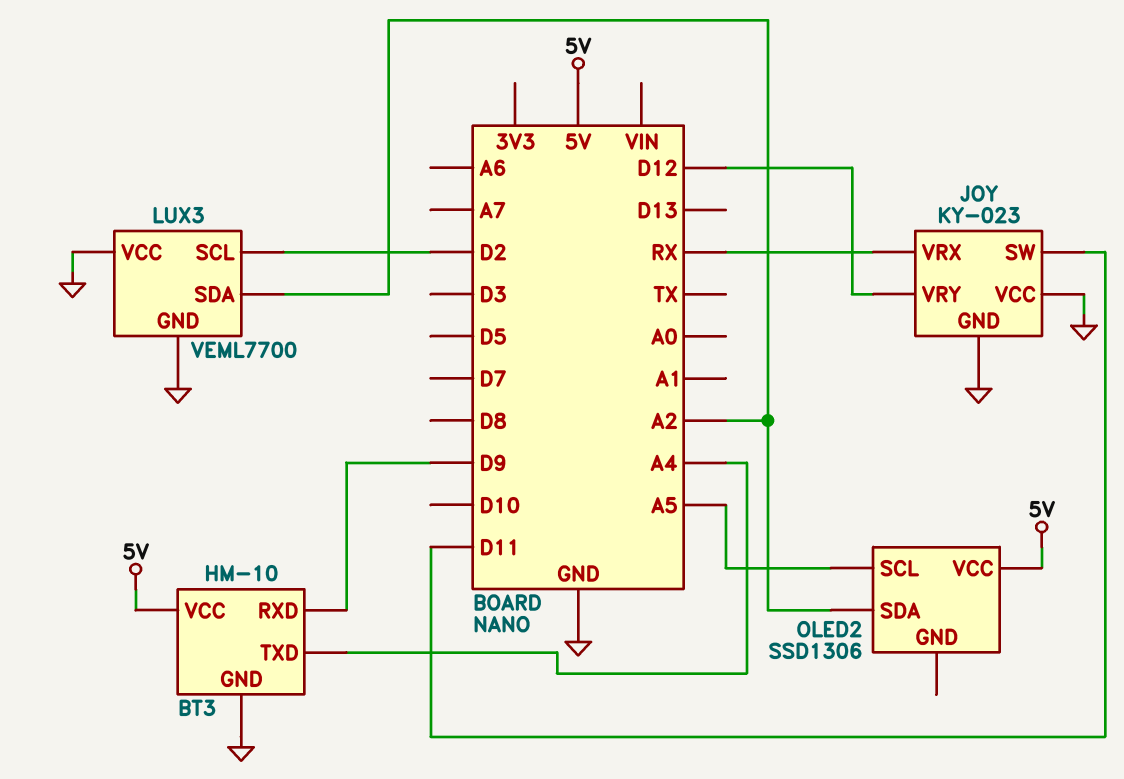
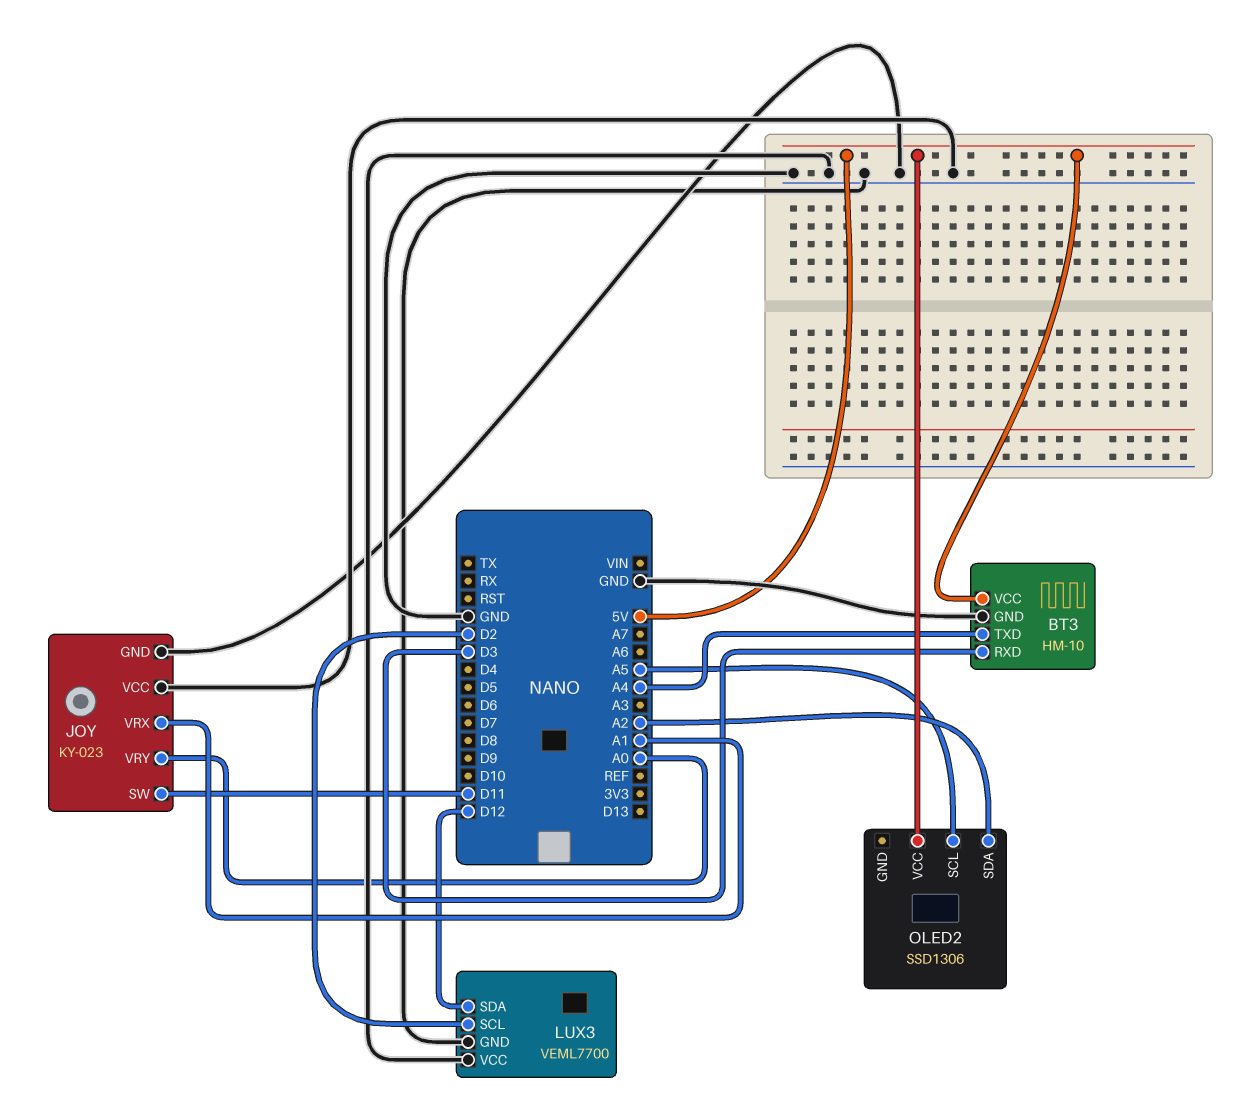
BT3 pin RXD: D9 -> D3
JOY pin VRX: RX -> A1
JOY pin VRY: D12 -> A0
LUX3 pin SDA: A2 -> D12

